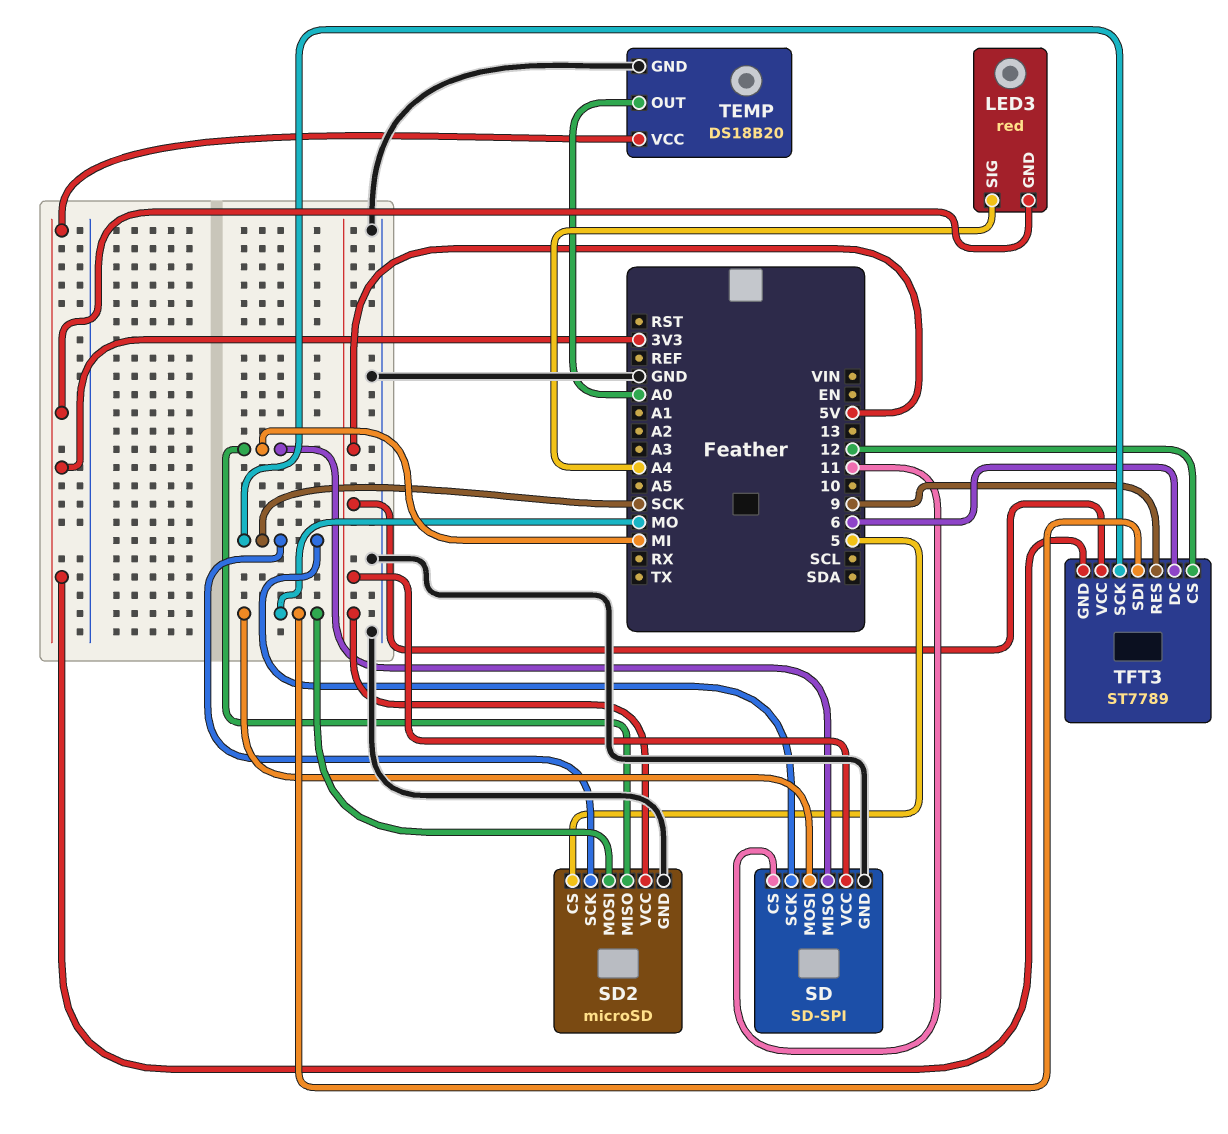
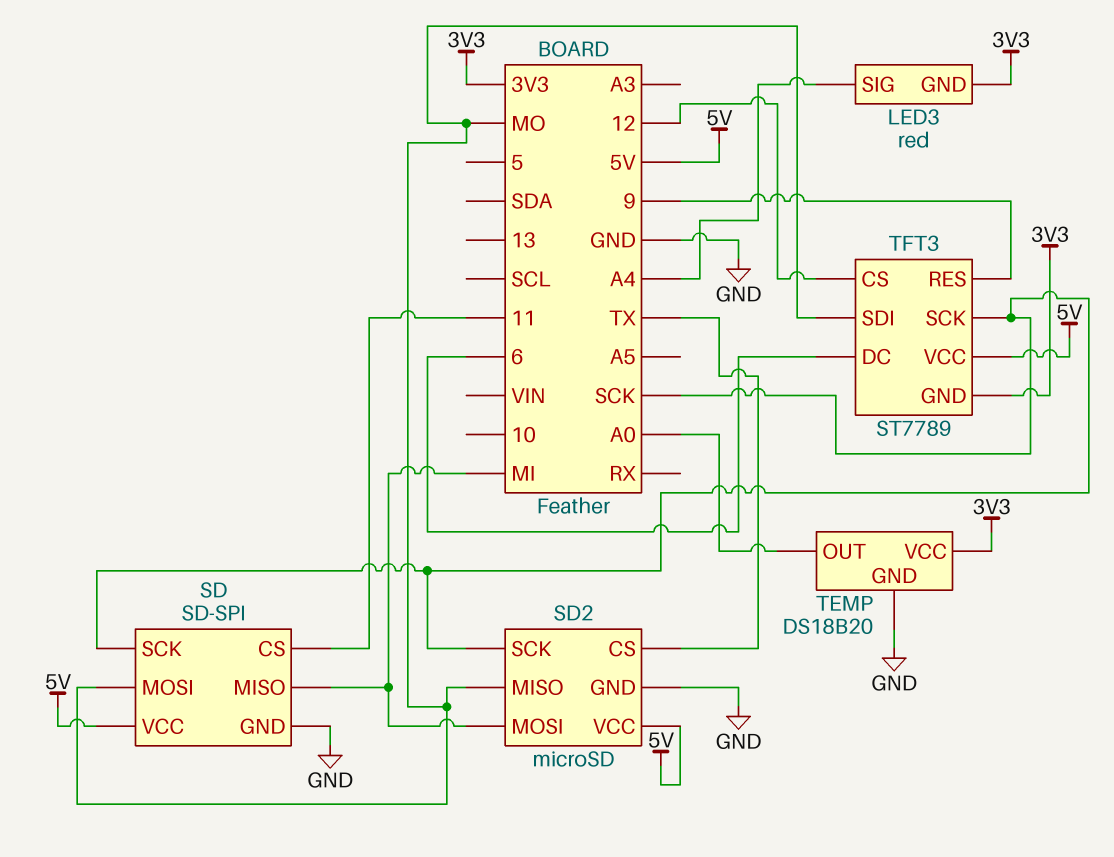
SD2 pin CS: 5 -> TX
SD2 pin MISO: MI -> MO
SD2 pin MOSI: MO -> MI

